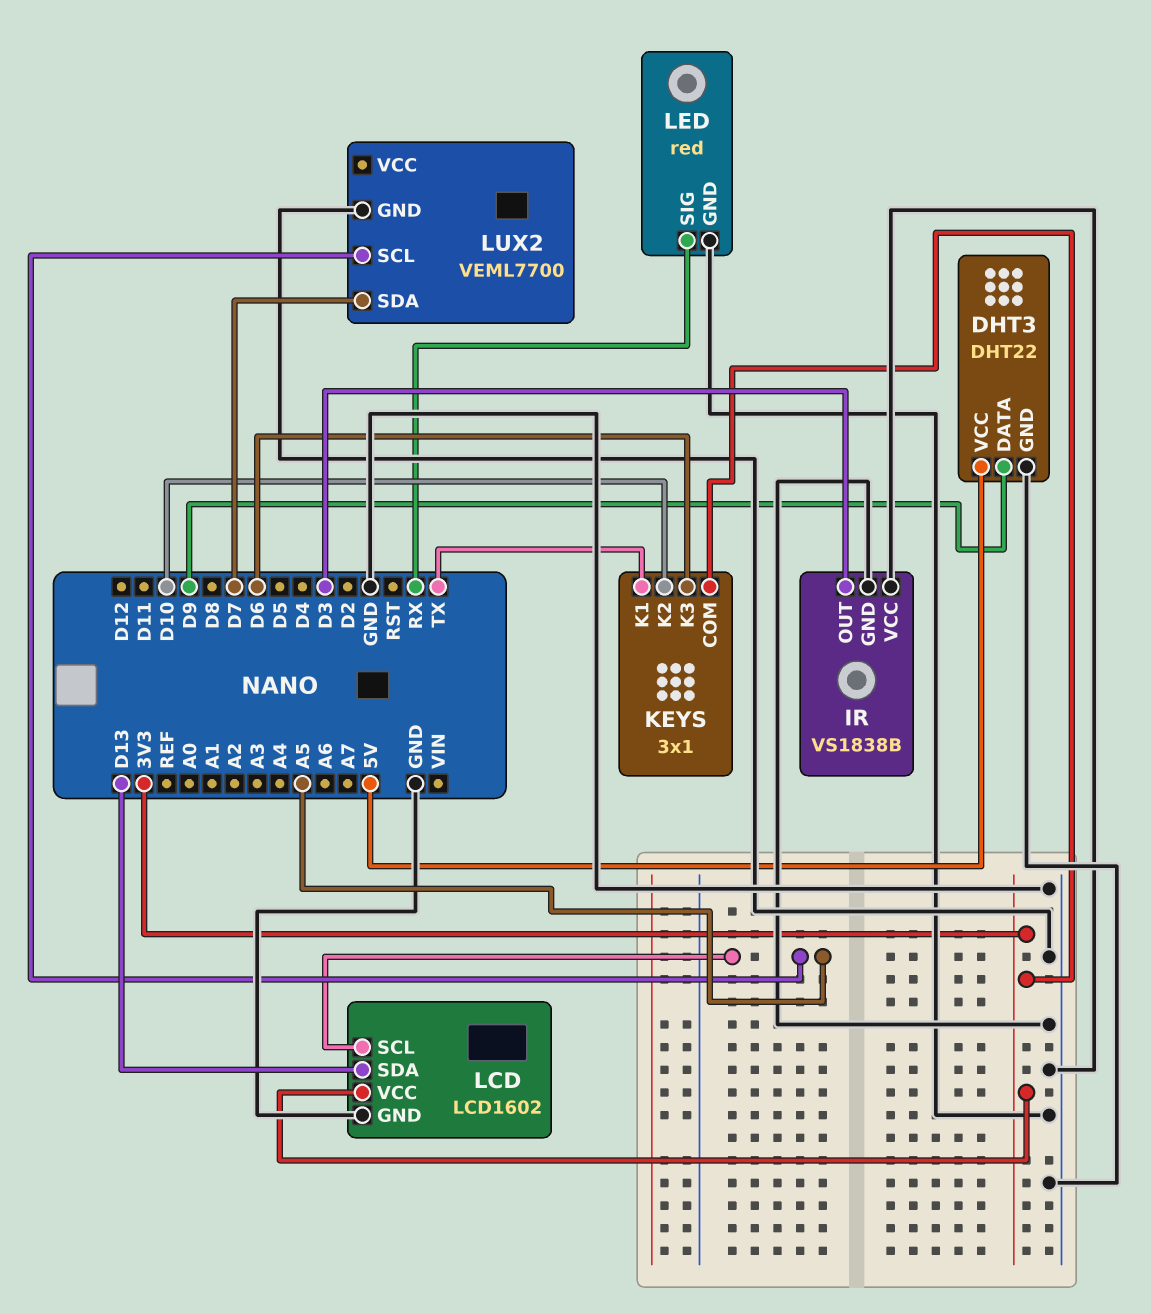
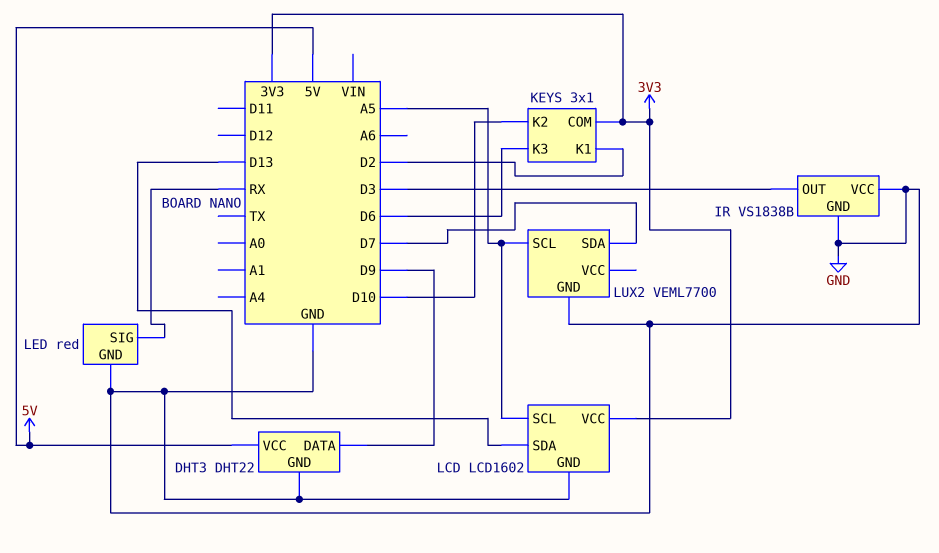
KEYS pin K1: TX -> D2

